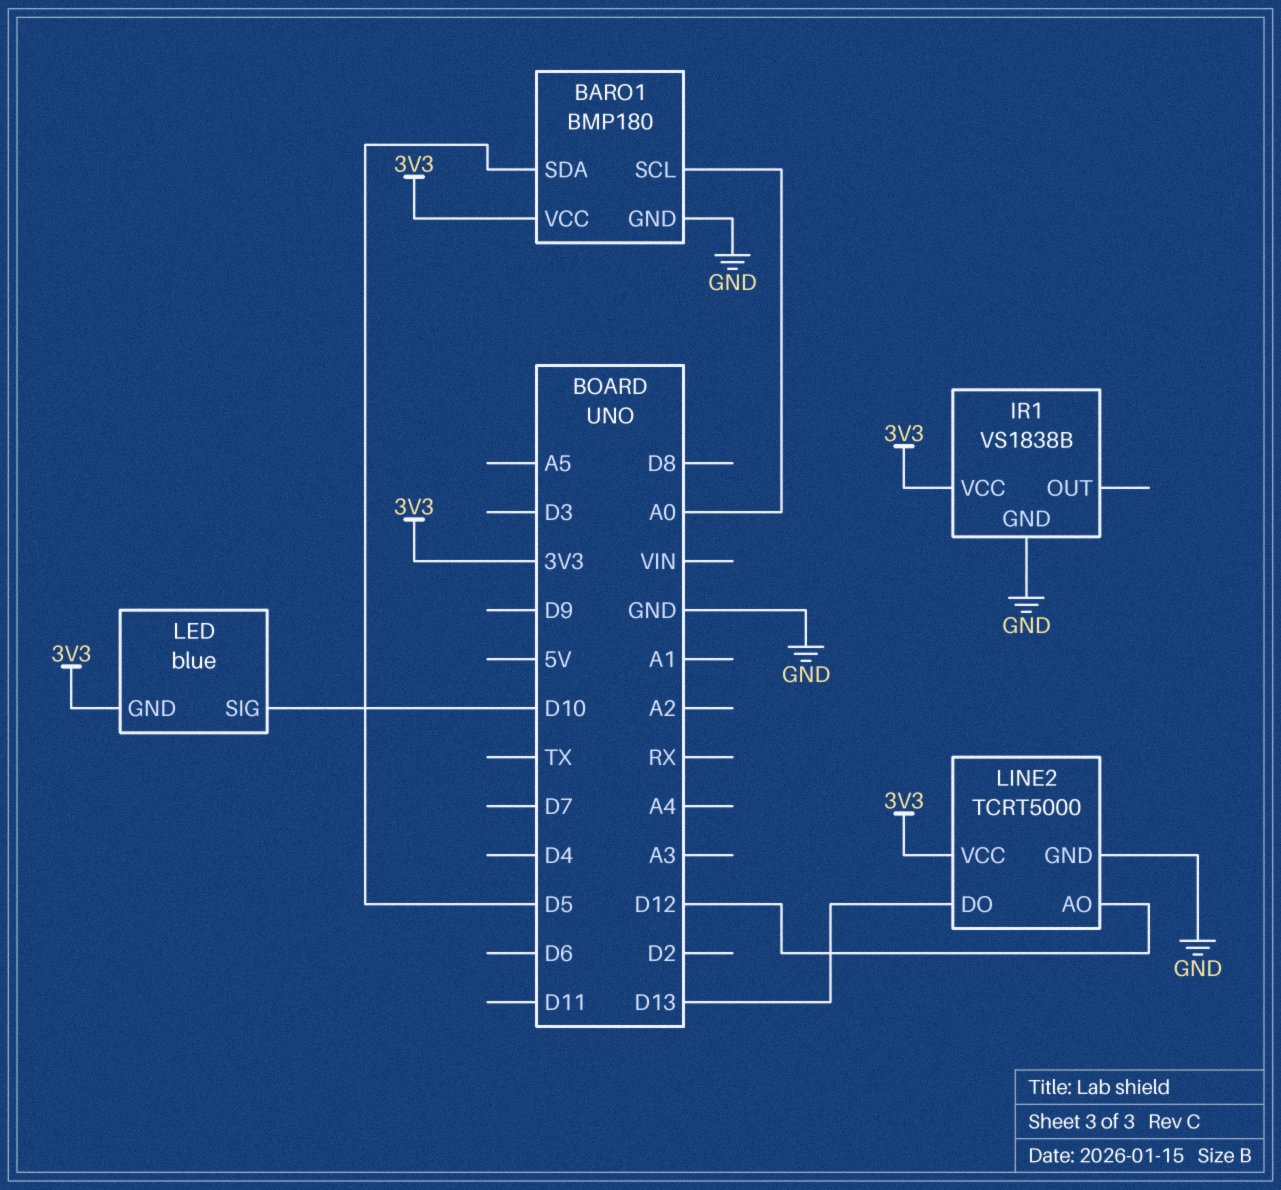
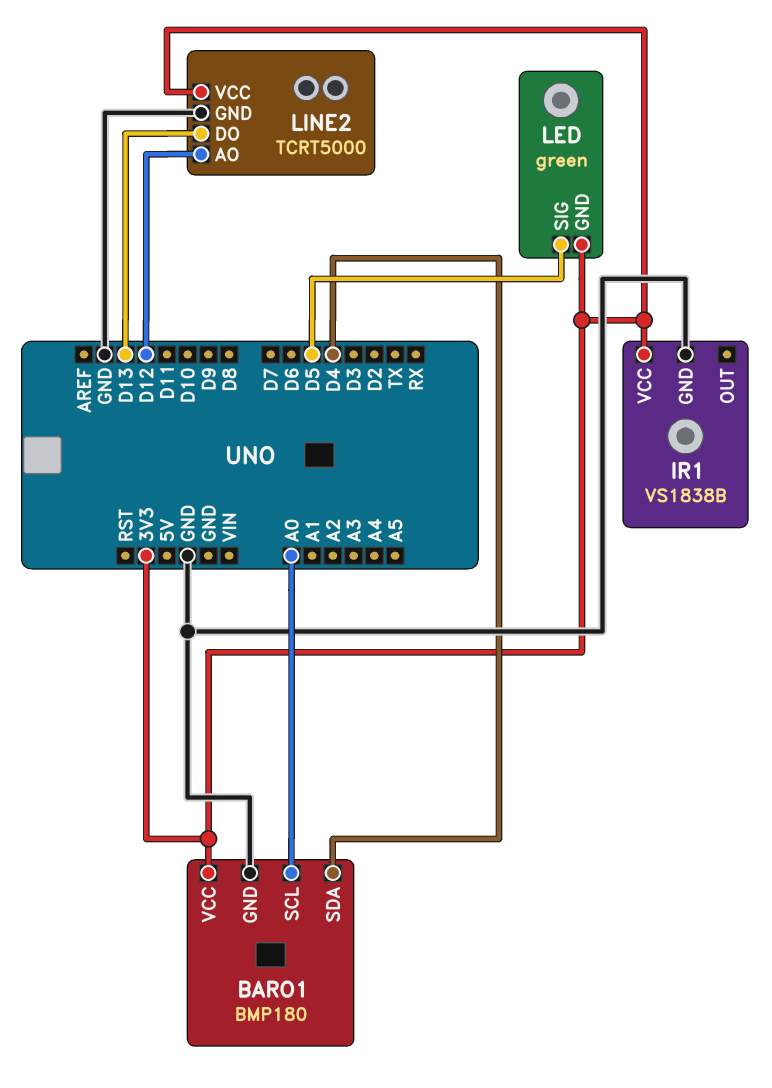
BARO1 pin SDA: D5 -> D4
LED: blue -> green
LED pin SIG: D10 -> D5

